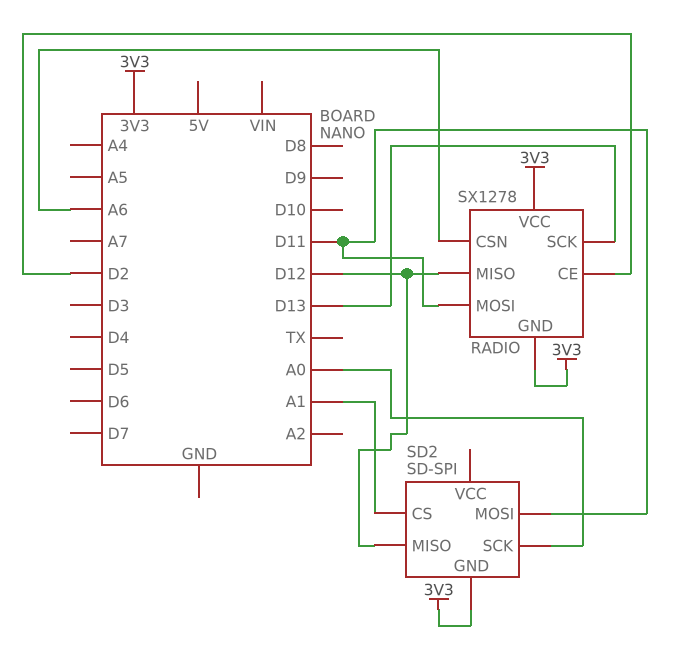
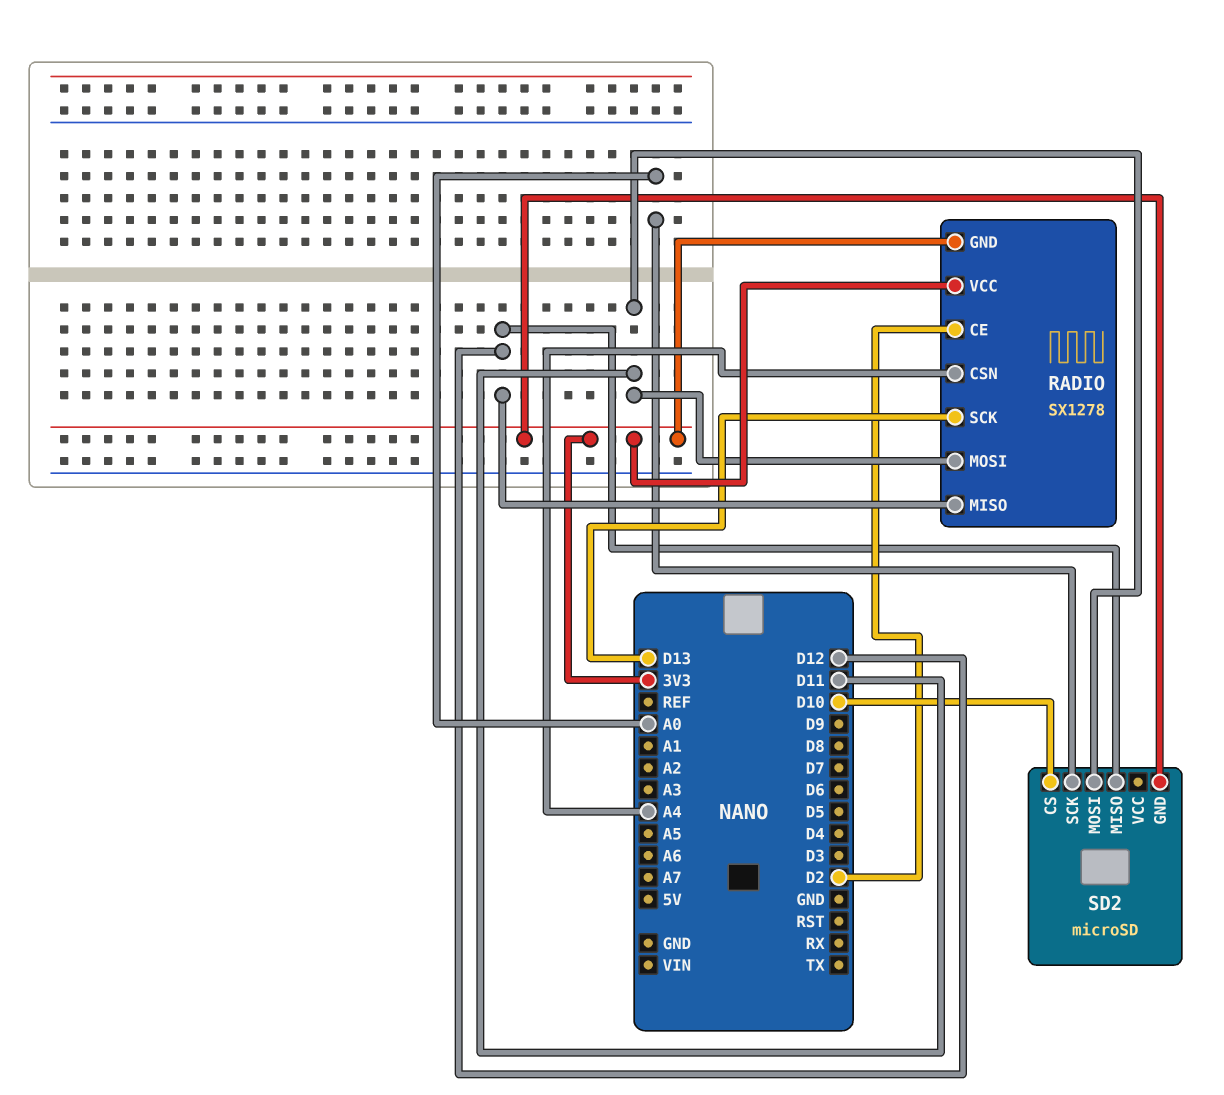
RADIO pin CSN: A6 -> A4
SD2: SD-SPI -> microSD
SD2 pin CS: A1 -> D10

